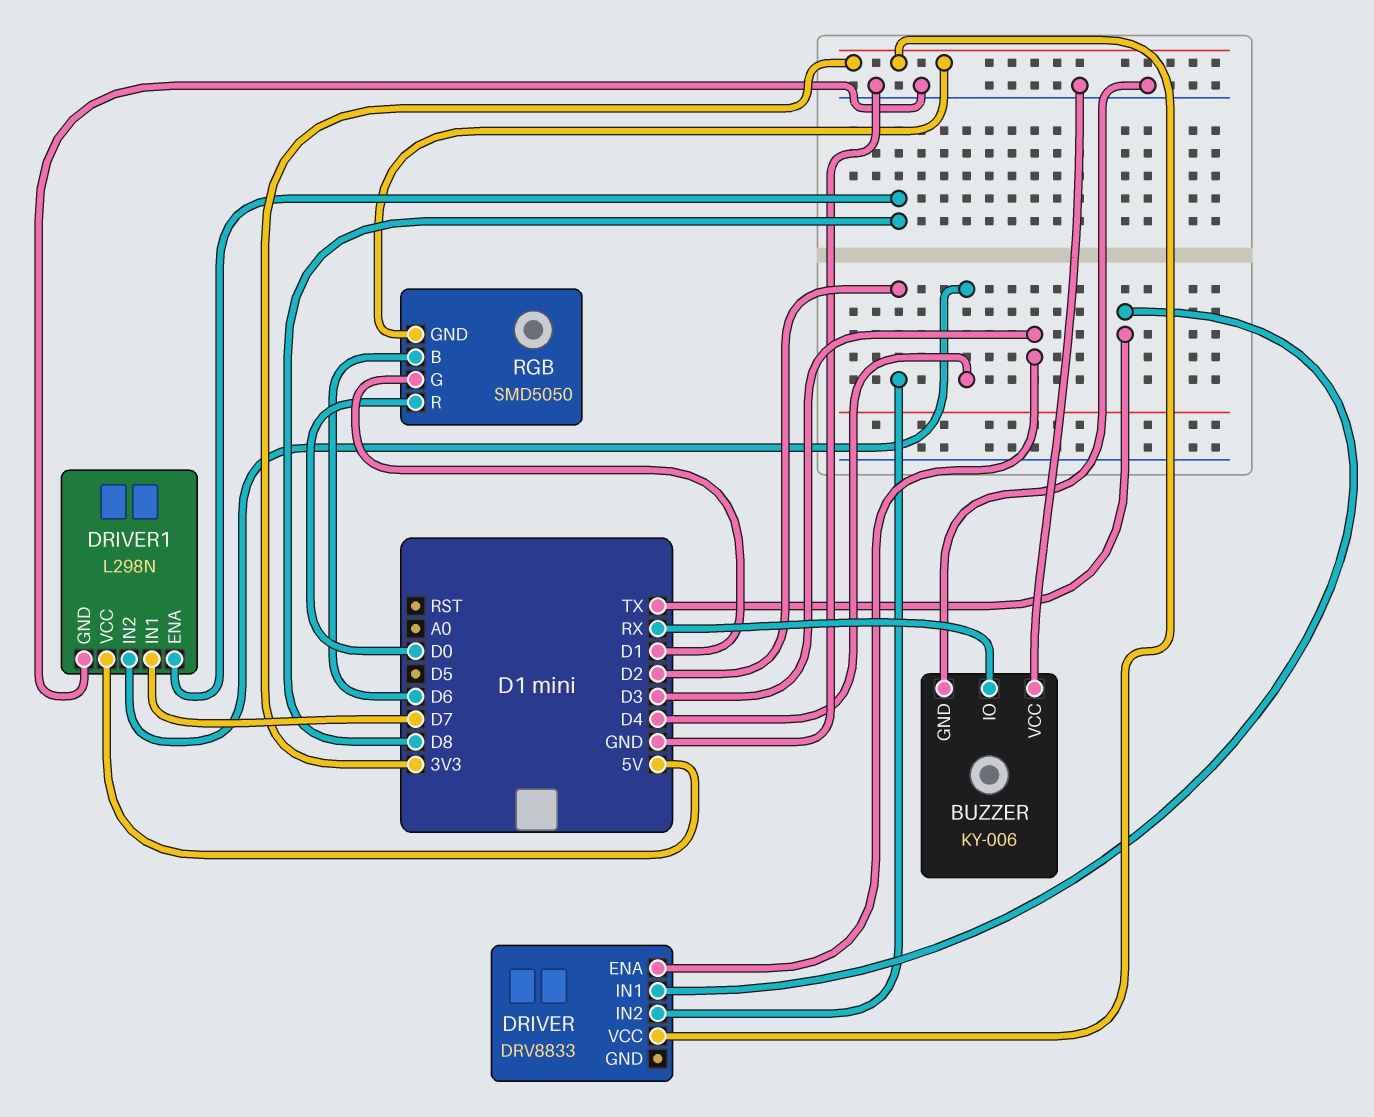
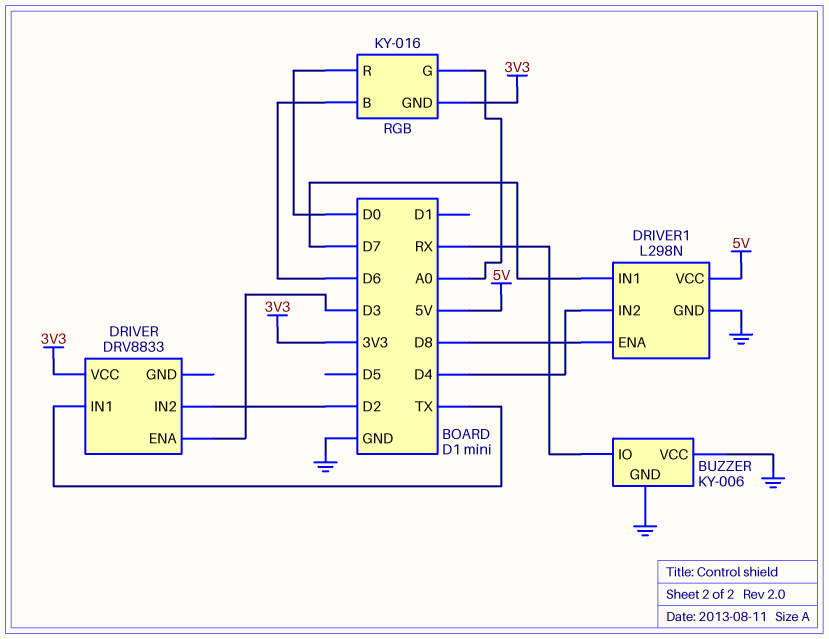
RGB: SMD5050 -> KY-016
RGB pin G: D1 -> A0

